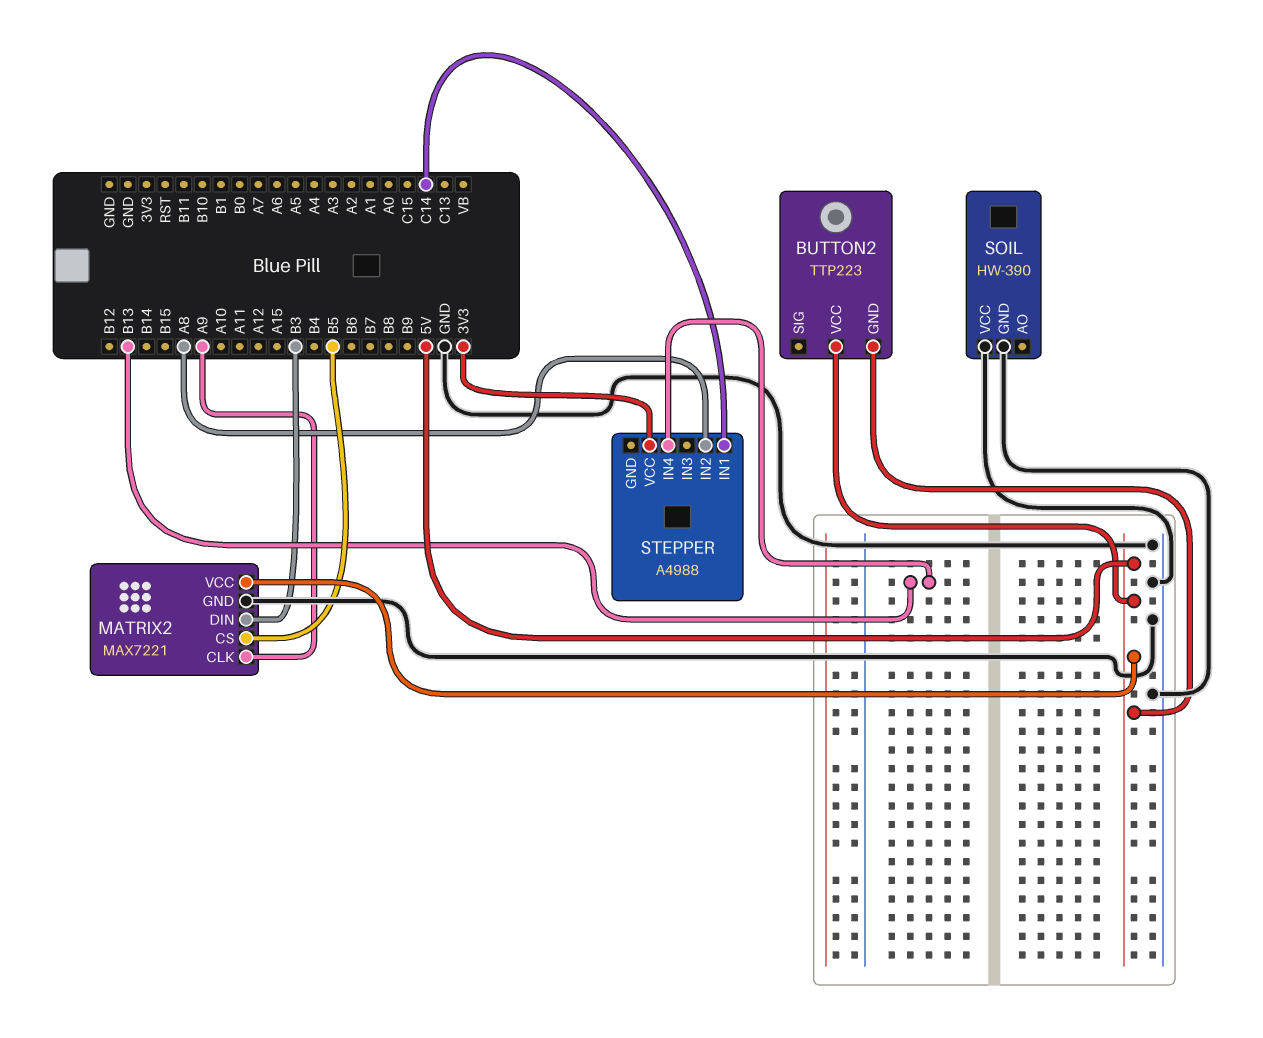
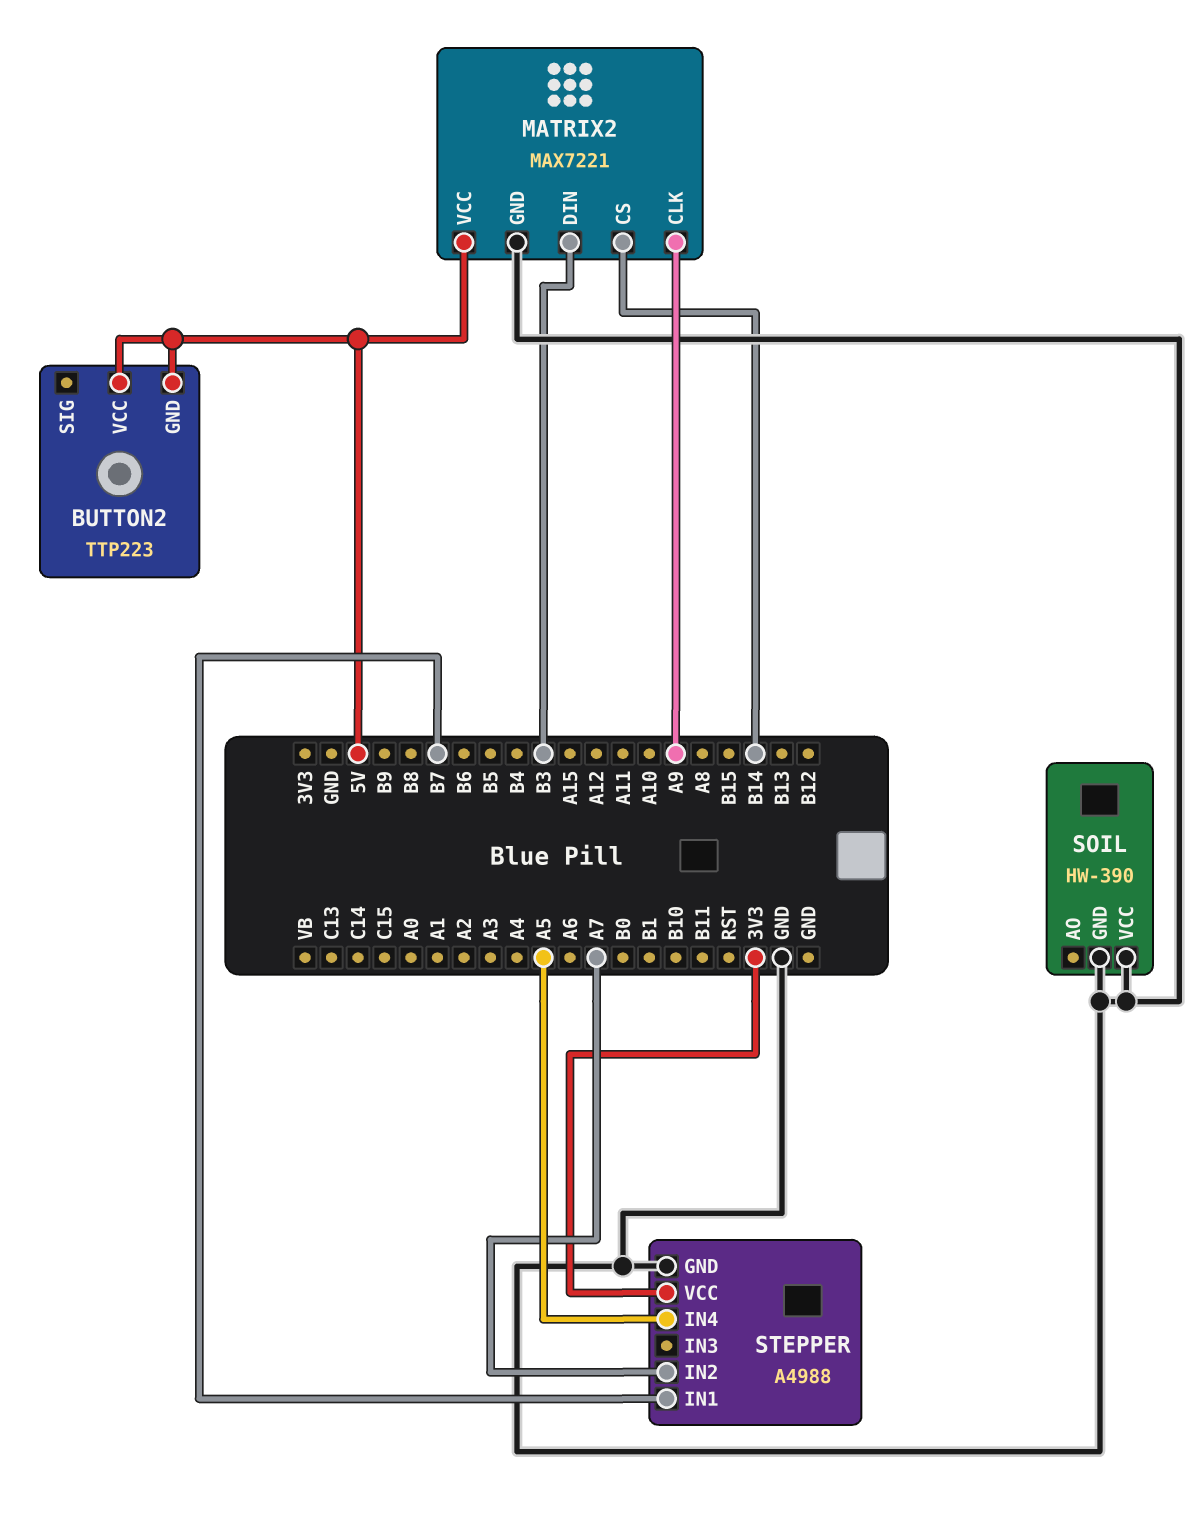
MATRIX2 pin CS: B5 -> B14
STEPPER pin GND: none -> GND
STEPPER pin IN1: C14 -> B7
STEPPER pin IN2: A8 -> A7
STEPPER pin IN4: B13 -> A5

